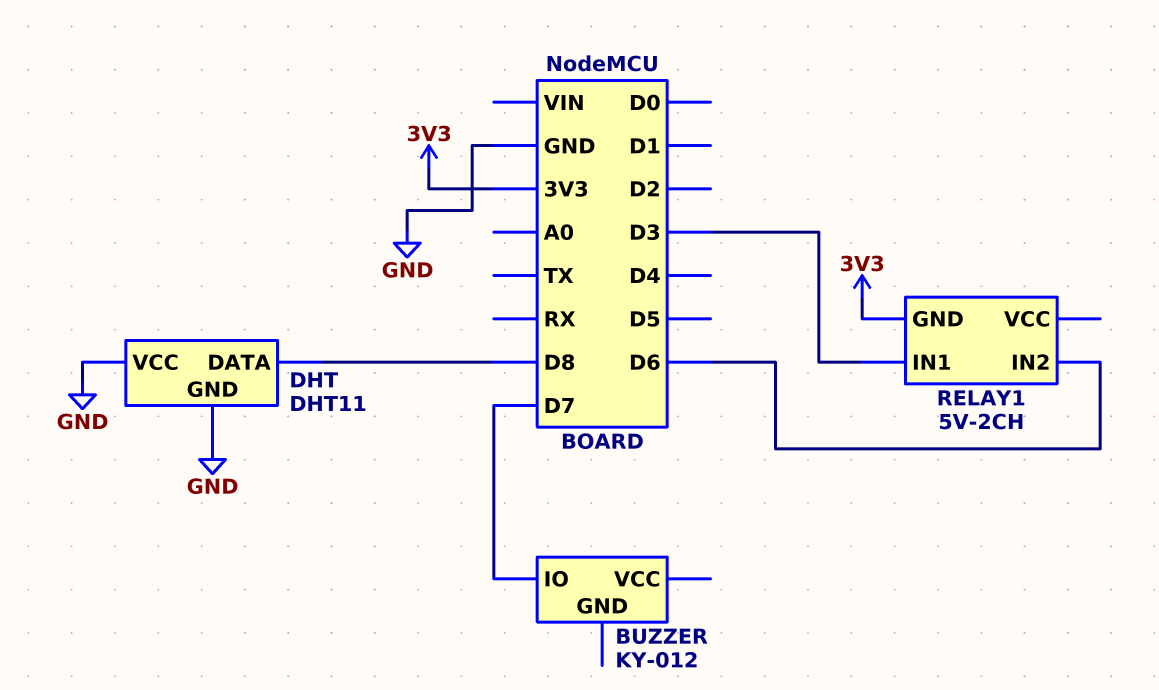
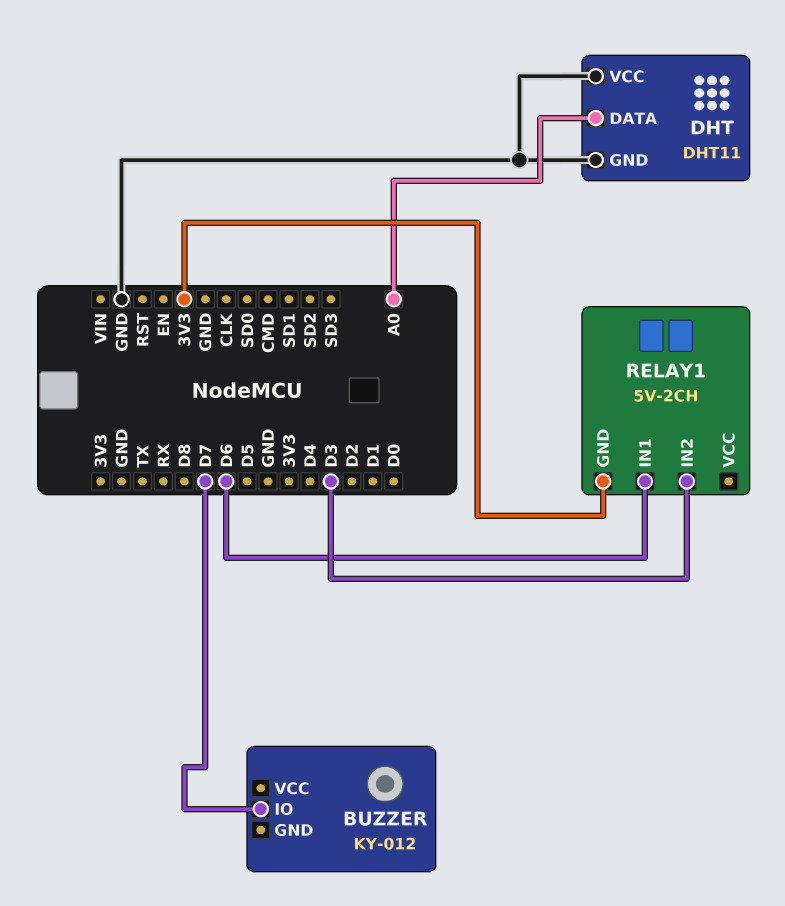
DHT pin DATA: D8 -> A0
RELAY1 pin IN1: D3 -> D6
RELAY1 pin IN2: D6 -> D3

